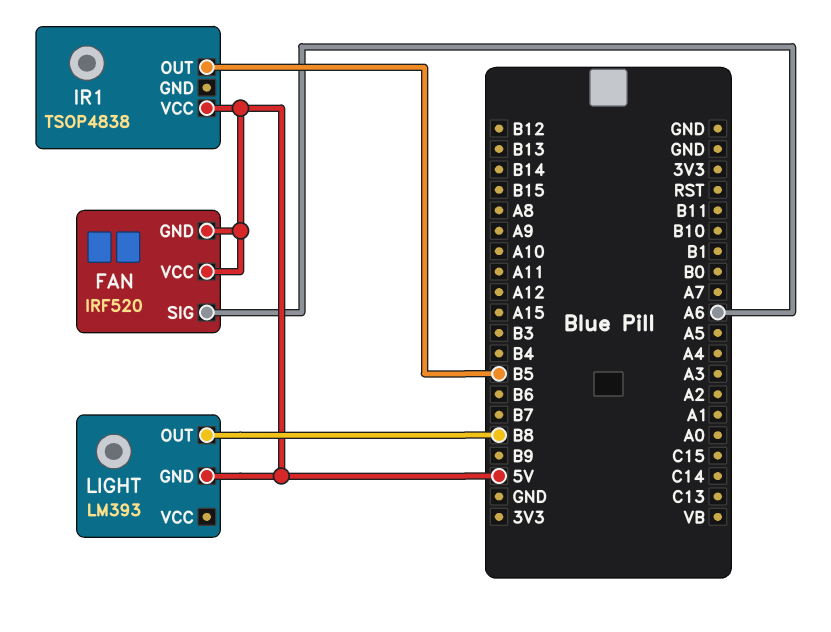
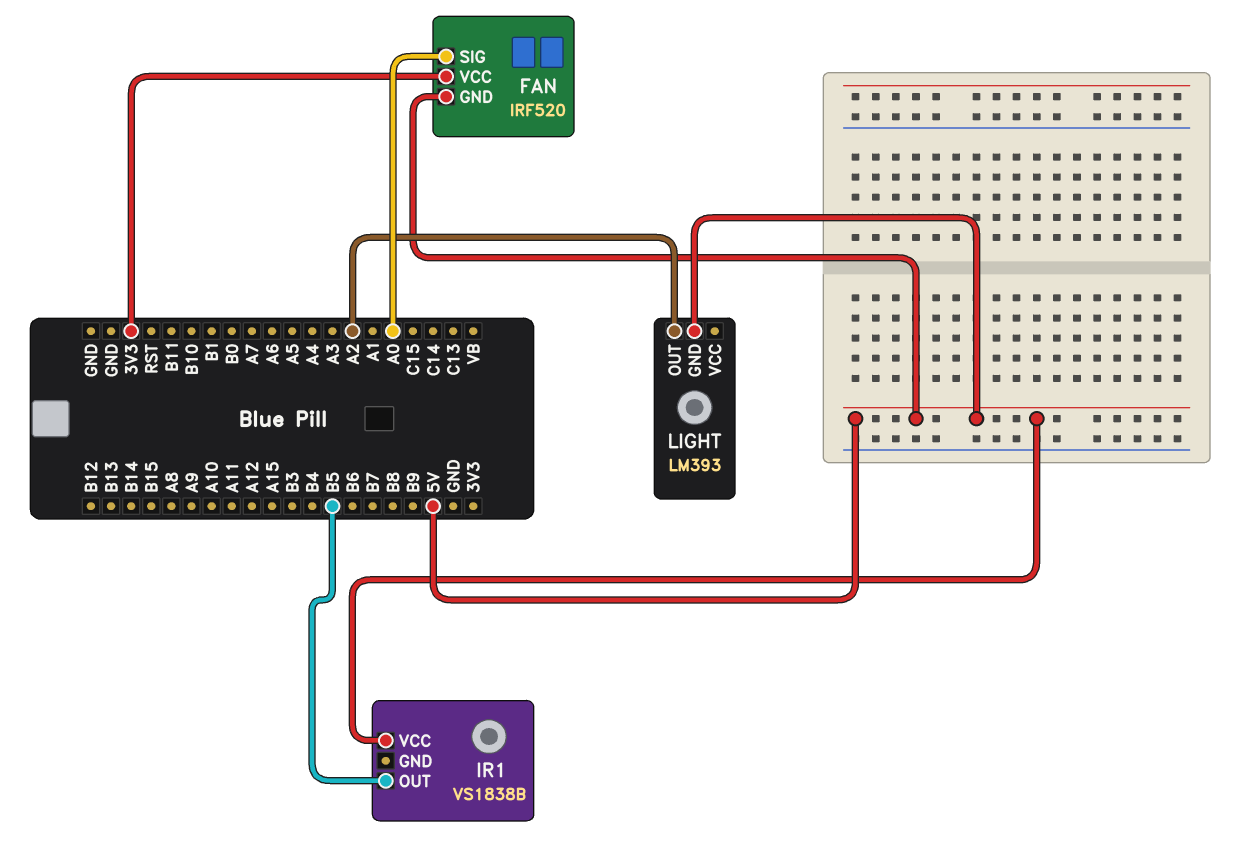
FAN pin SIG: A6 -> A0
FAN pin VCC: 5V -> 3V3
IR1: TSOP4838 -> VS1838B
LIGHT pin OUT: B8 -> A2

